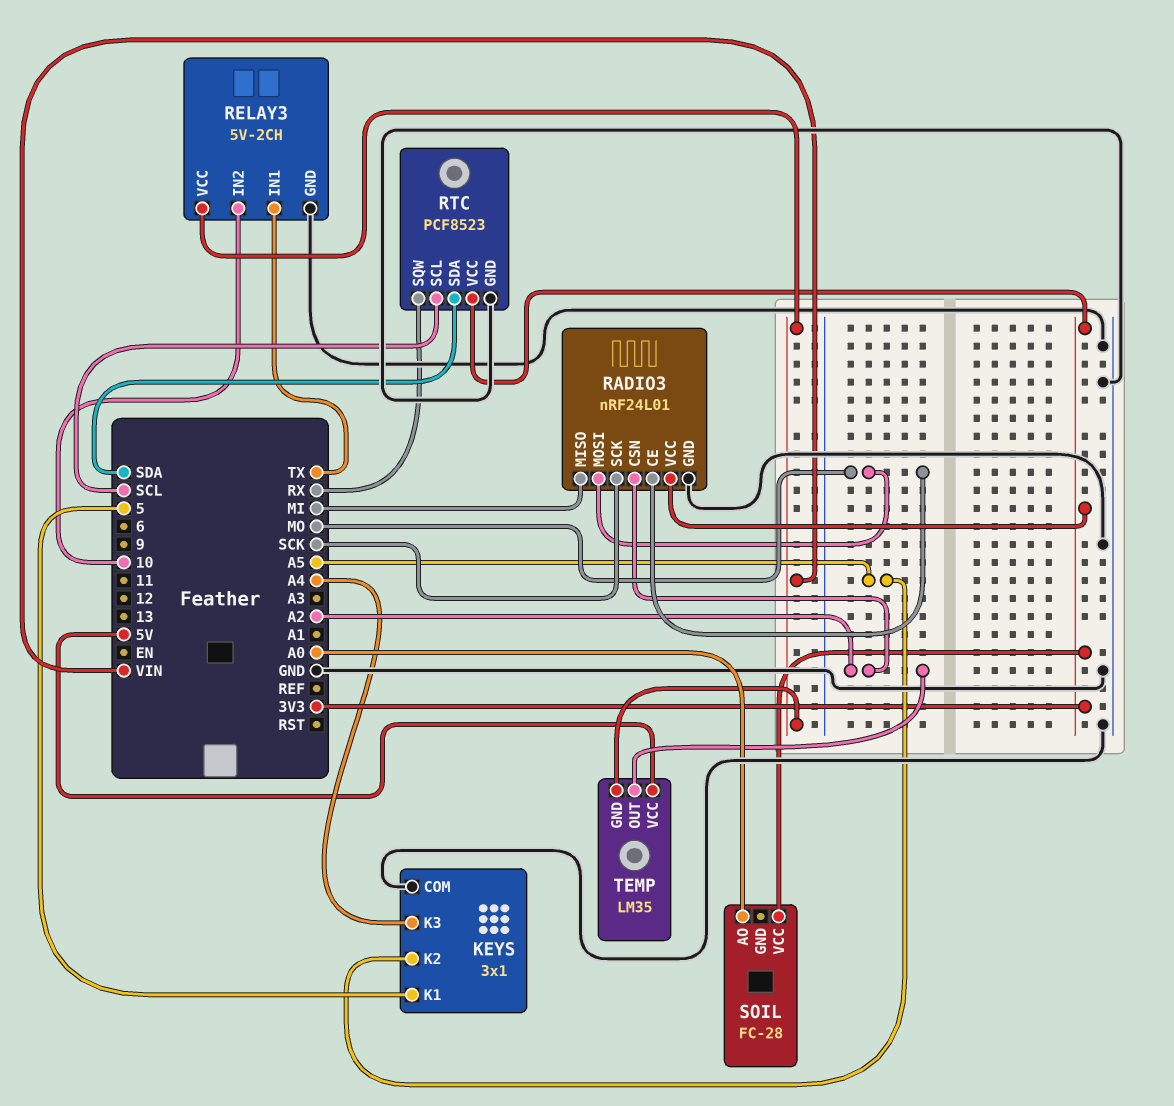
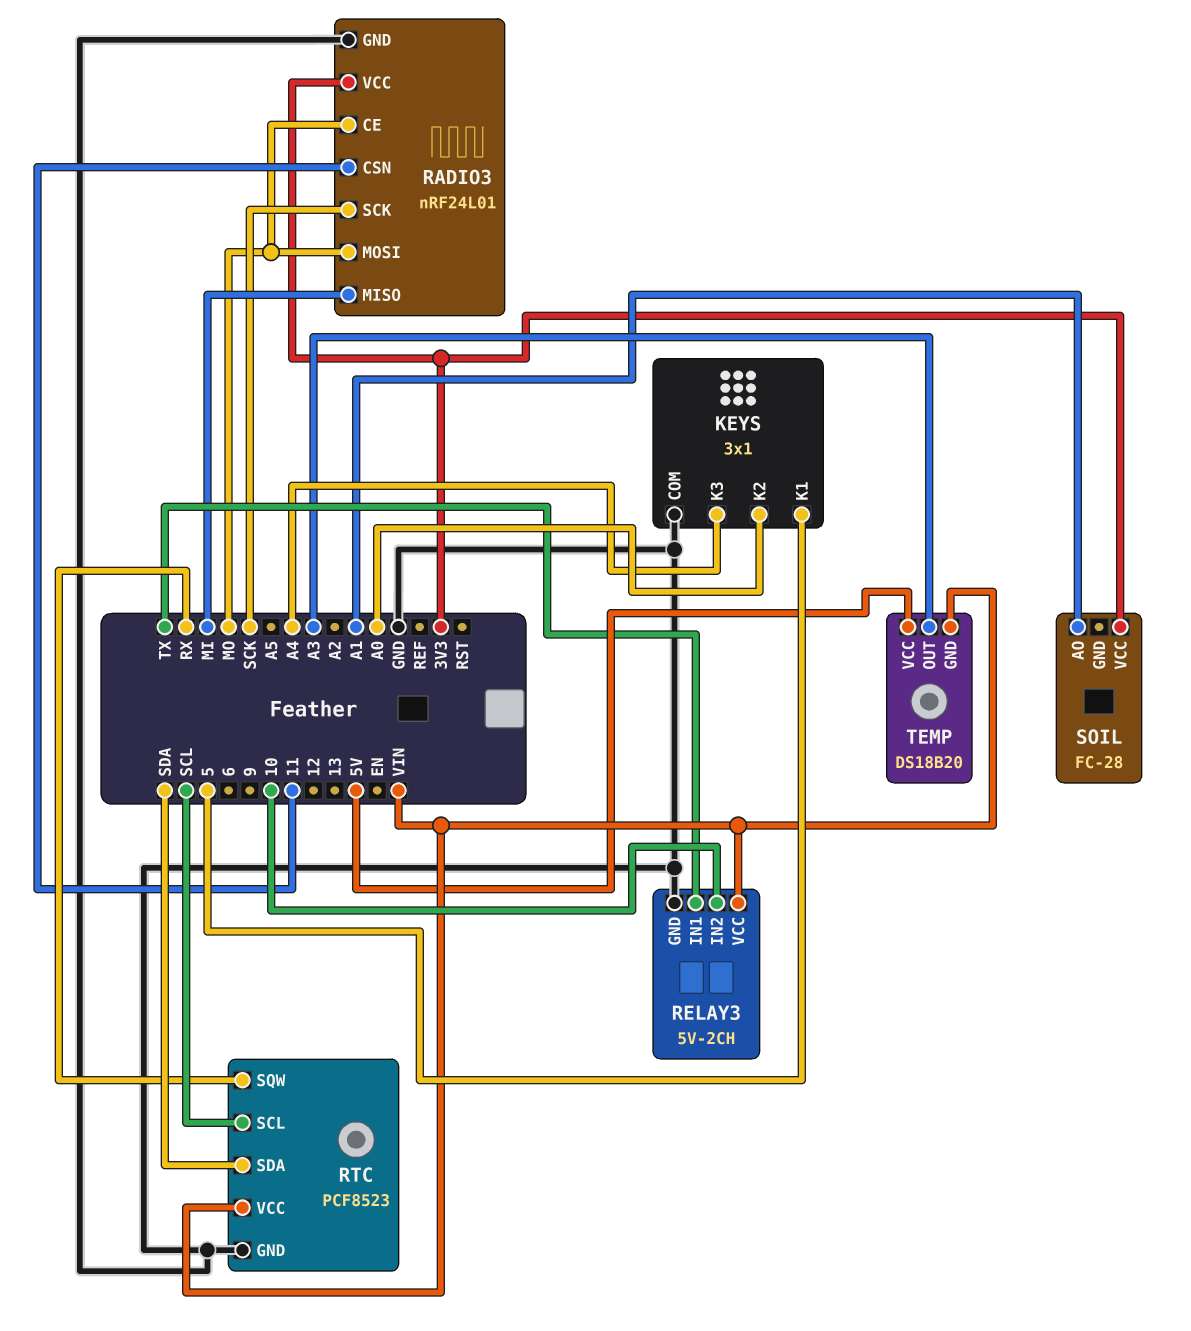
KEYS pin K2: A5 -> A0
RADIO3 pin CSN: A2 -> 11
RTC pin VCC: 3V3 -> VIN
SOIL pin AO: A0 -> A1
TEMP: LM35 -> DS18B20
TEMP pin OUT: A2 -> A3

